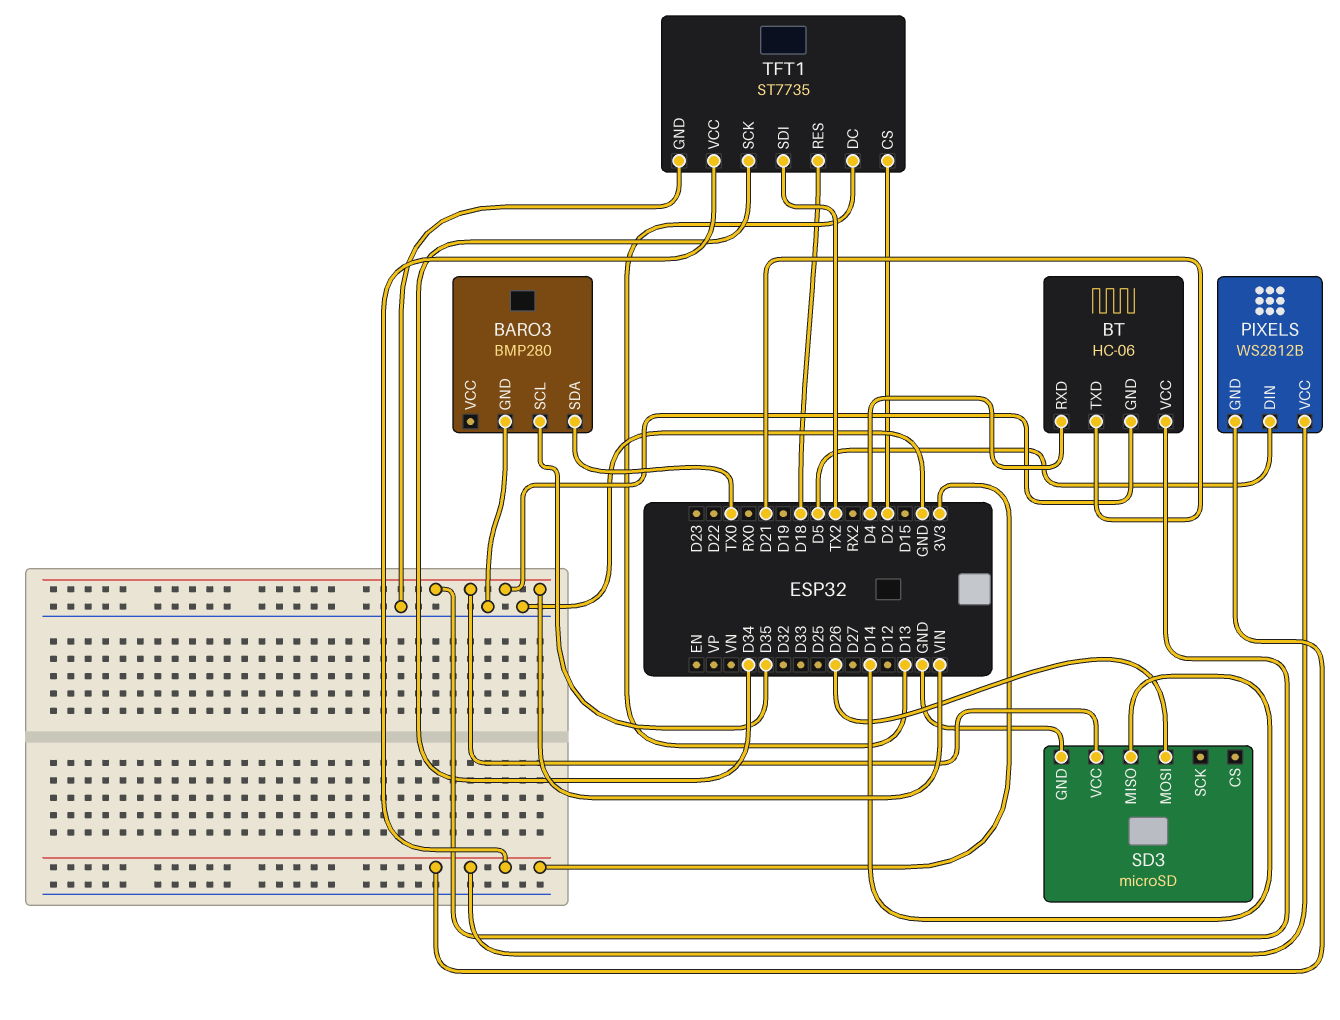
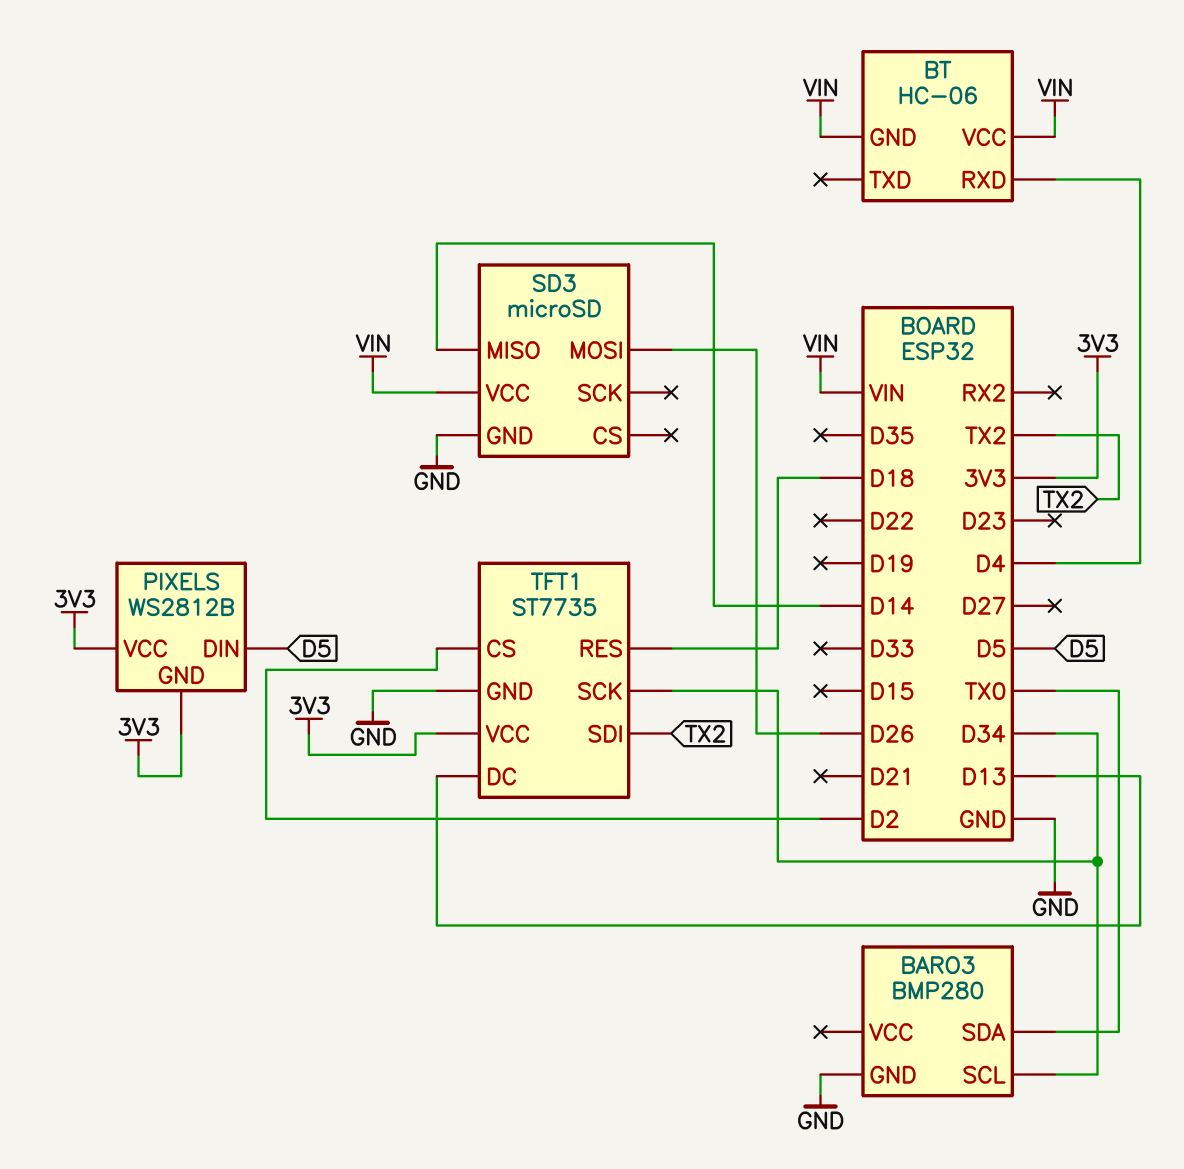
BARO3 pin SCL: D35 -> D34
BT pin TXD: D21 -> none

